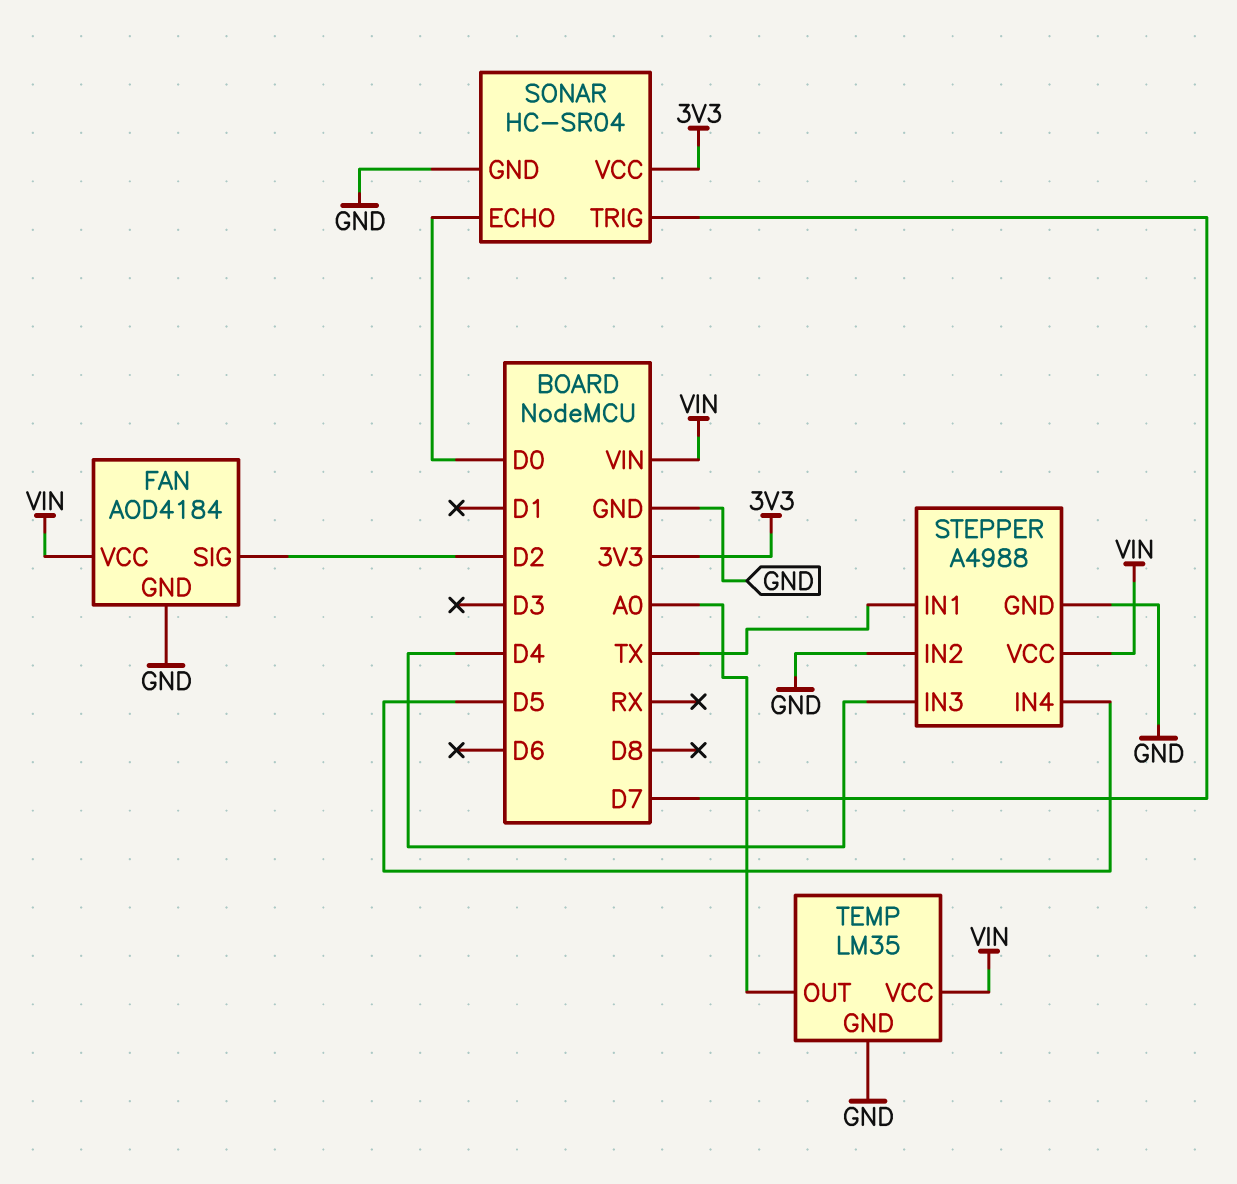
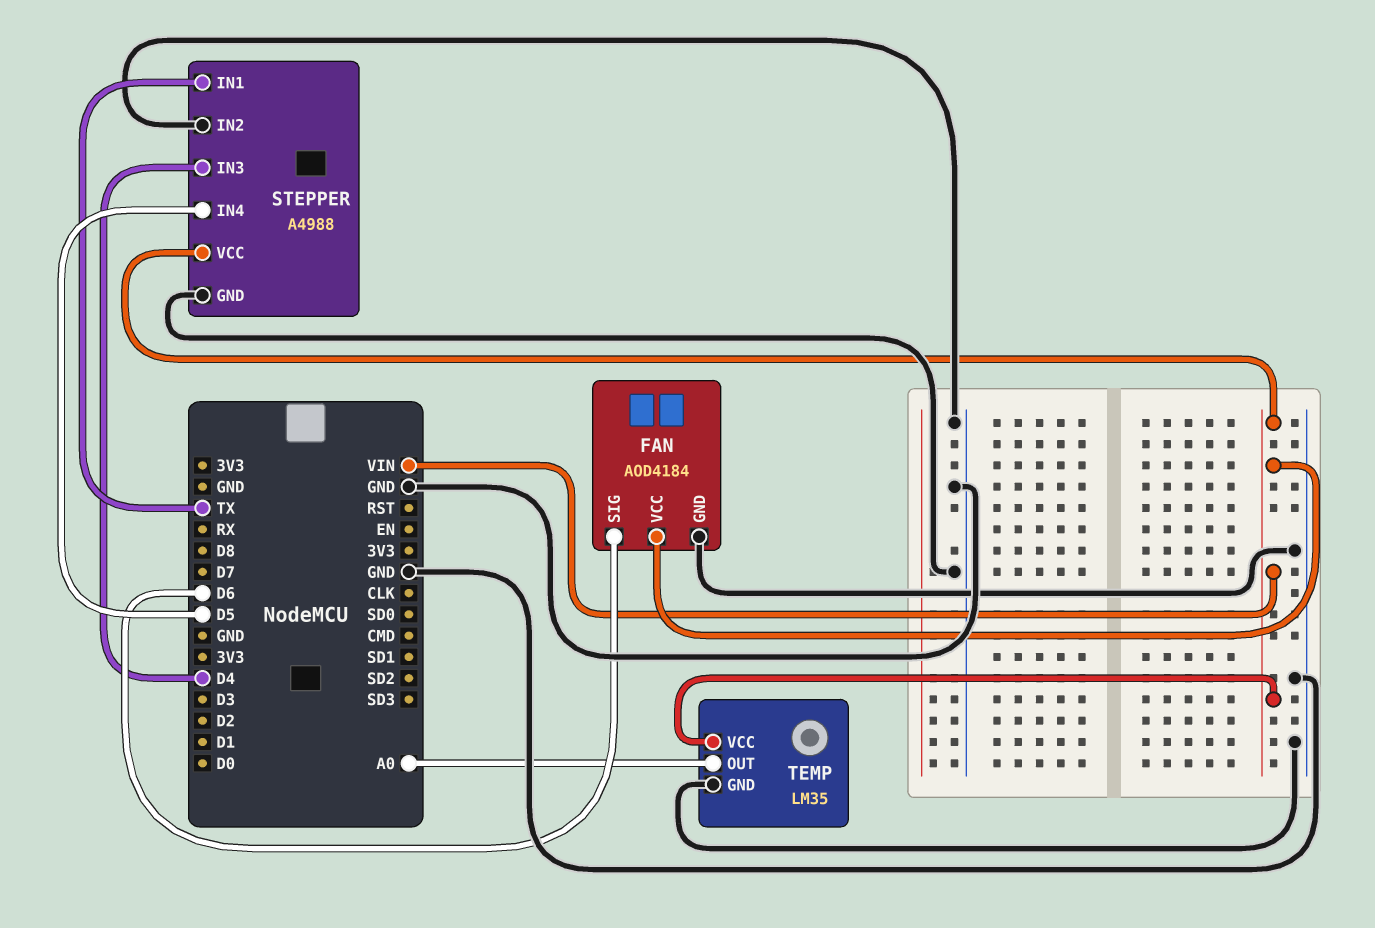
FAN pin SIG: D2 -> D6
SONAR: HC-SR04 -> none
SONAR pin ECHO: D0 -> none
SONAR pin GND: GND -> none
SONAR pin TRIG: D7 -> none
SONAR pin VCC: 3V3 -> none

